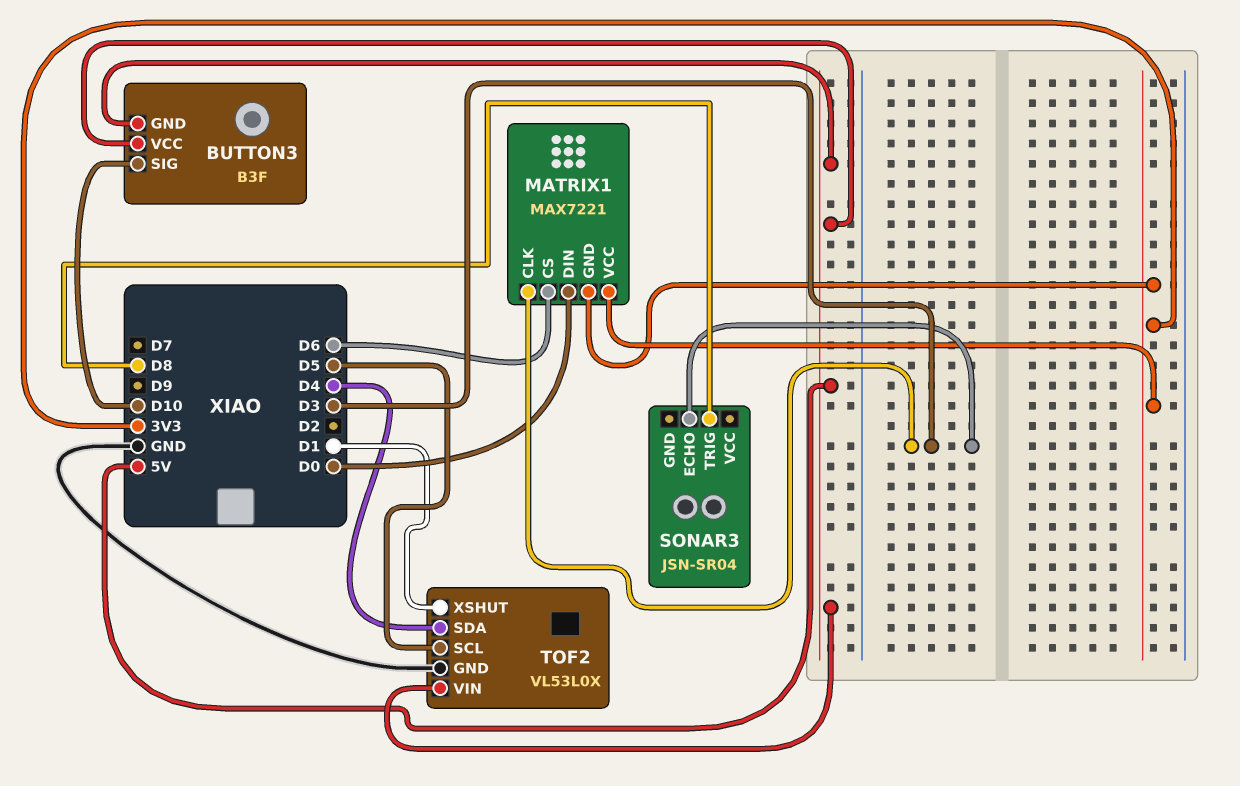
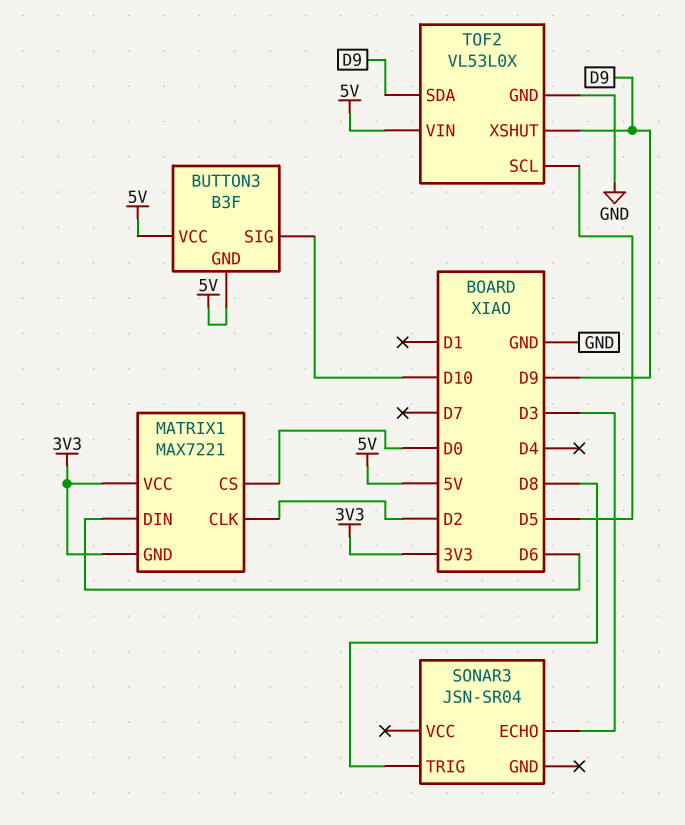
MATRIX1 pin CLK: D3 -> D2
MATRIX1 pin CS: D6 -> D0
MATRIX1 pin DIN: D0 -> D6
TOF2 pin SDA: D4 -> D9
TOF2 pin XSHUT: D1 -> D9

